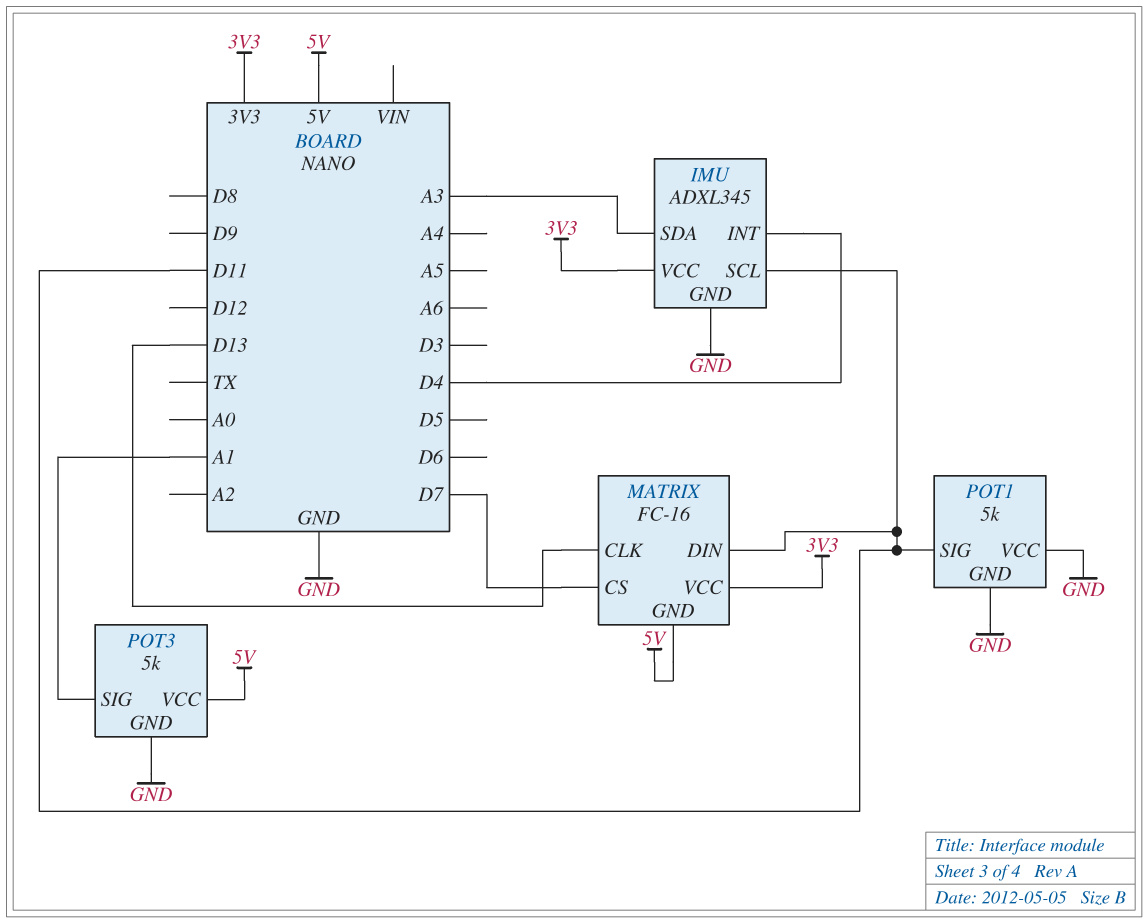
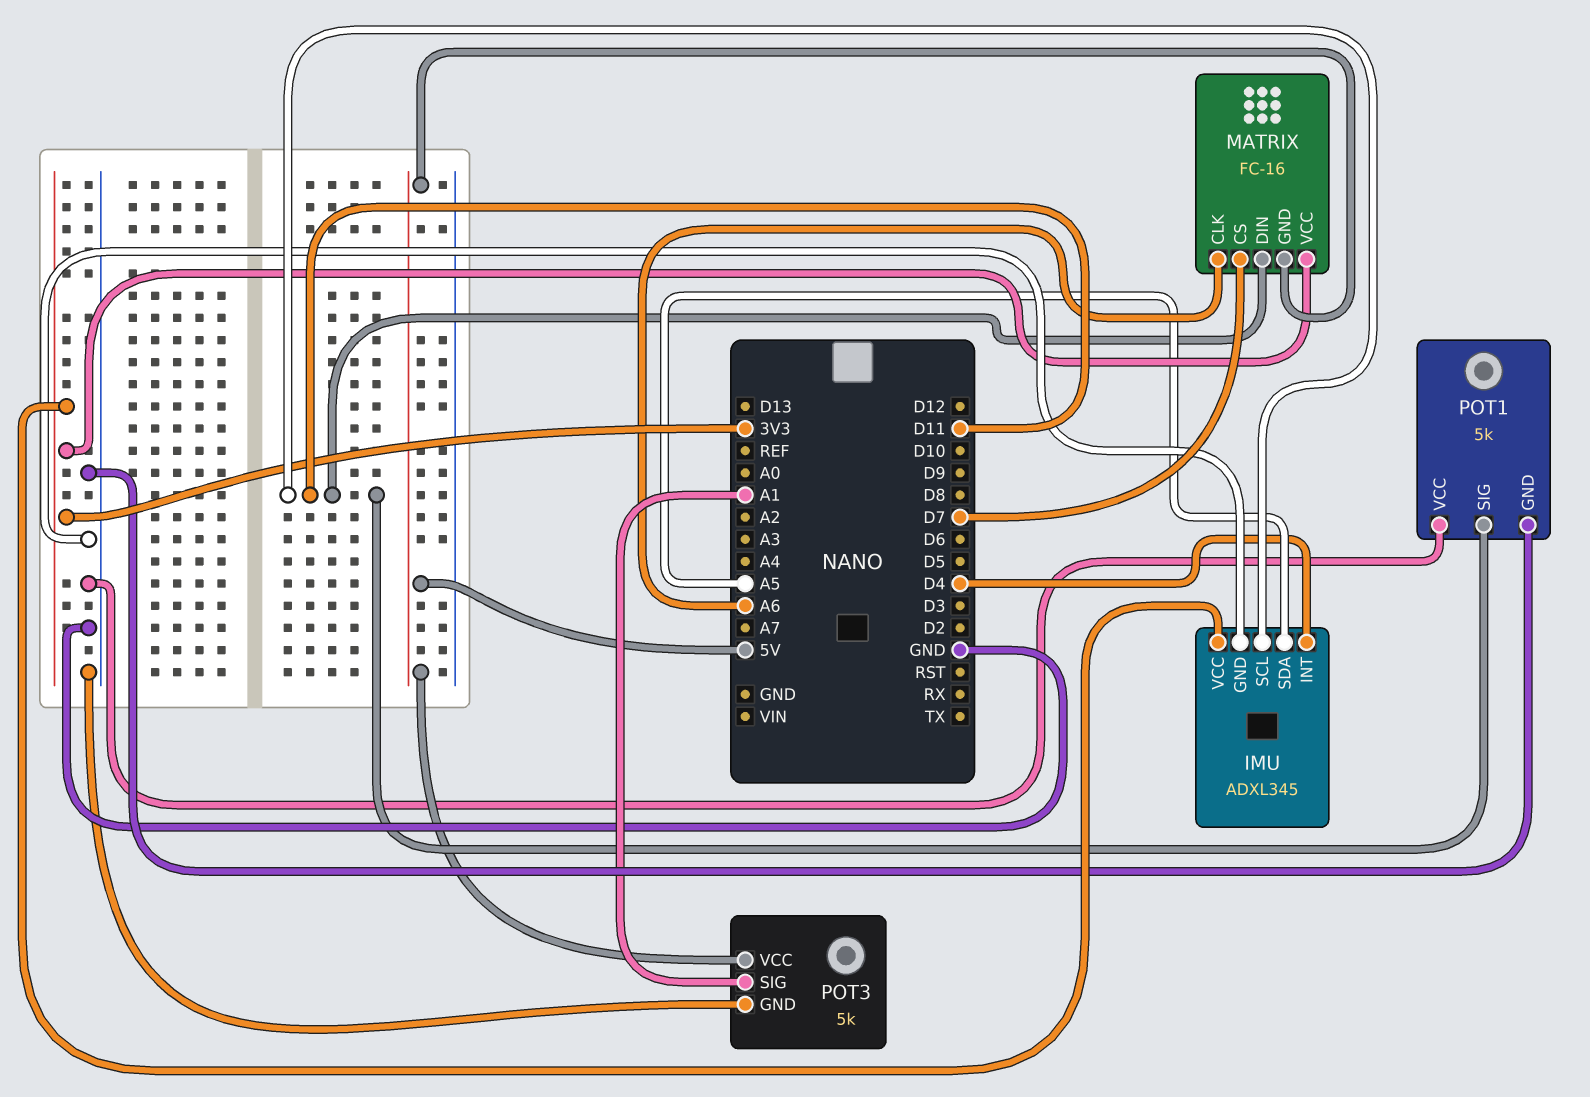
IMU pin SDA: A3 -> A5
MATRIX pin CLK: D13 -> A6

